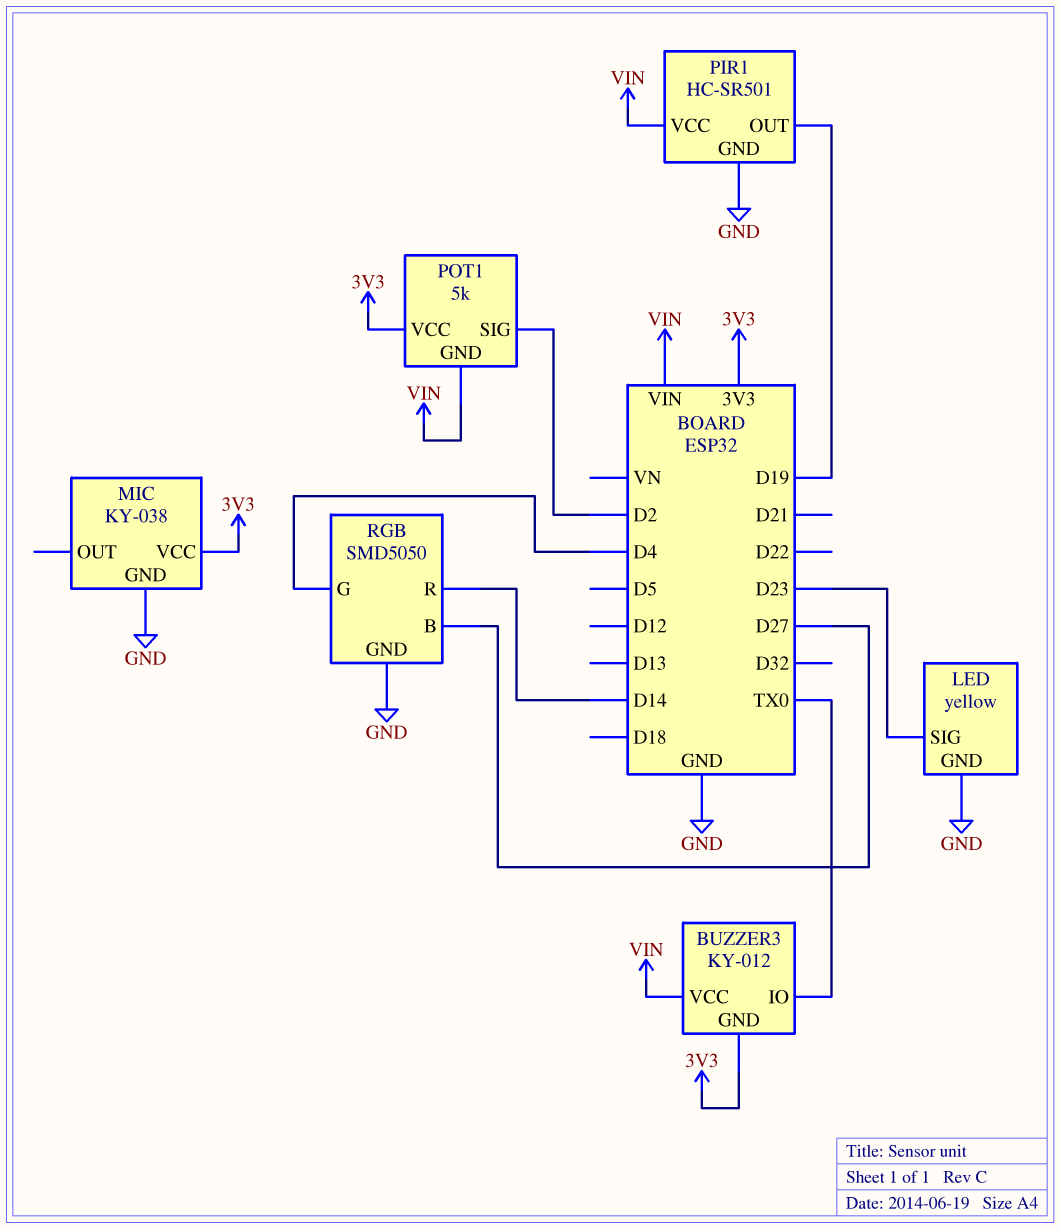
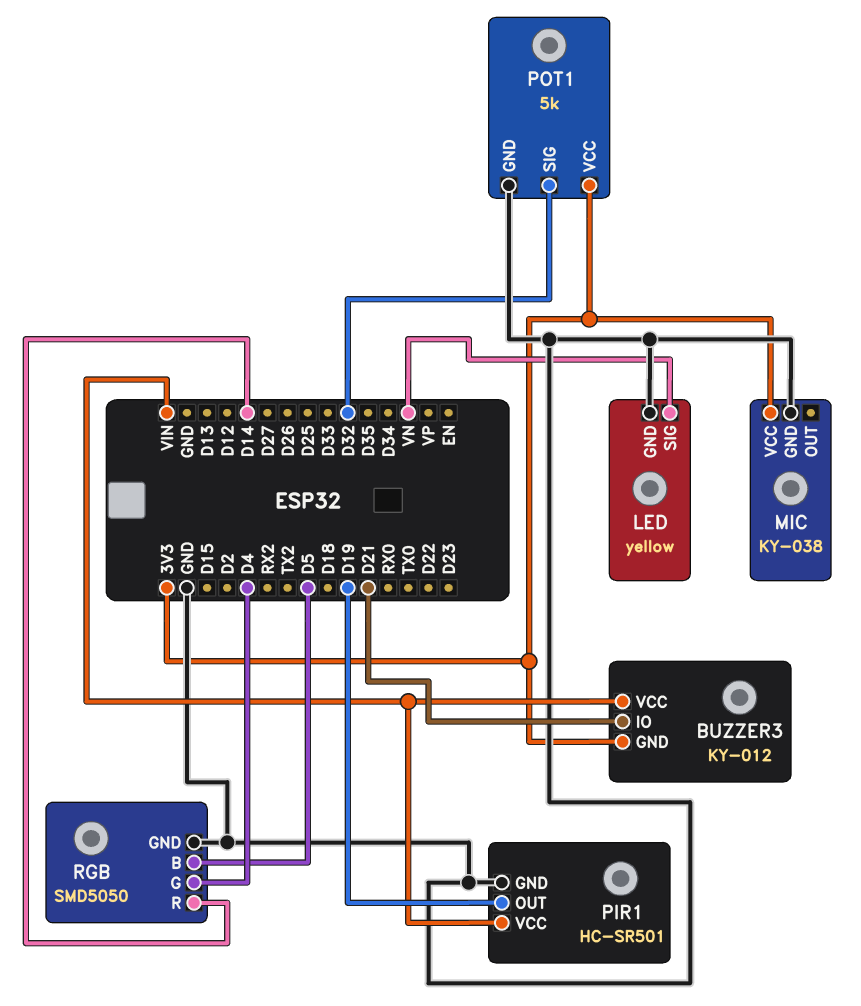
BUZZER3 pin IO: TX0 -> D21
LED pin SIG: D23 -> VN
POT1 pin GND: VIN -> GND
POT1 pin SIG: D2 -> D32
RGB pin B: D27 -> D5

